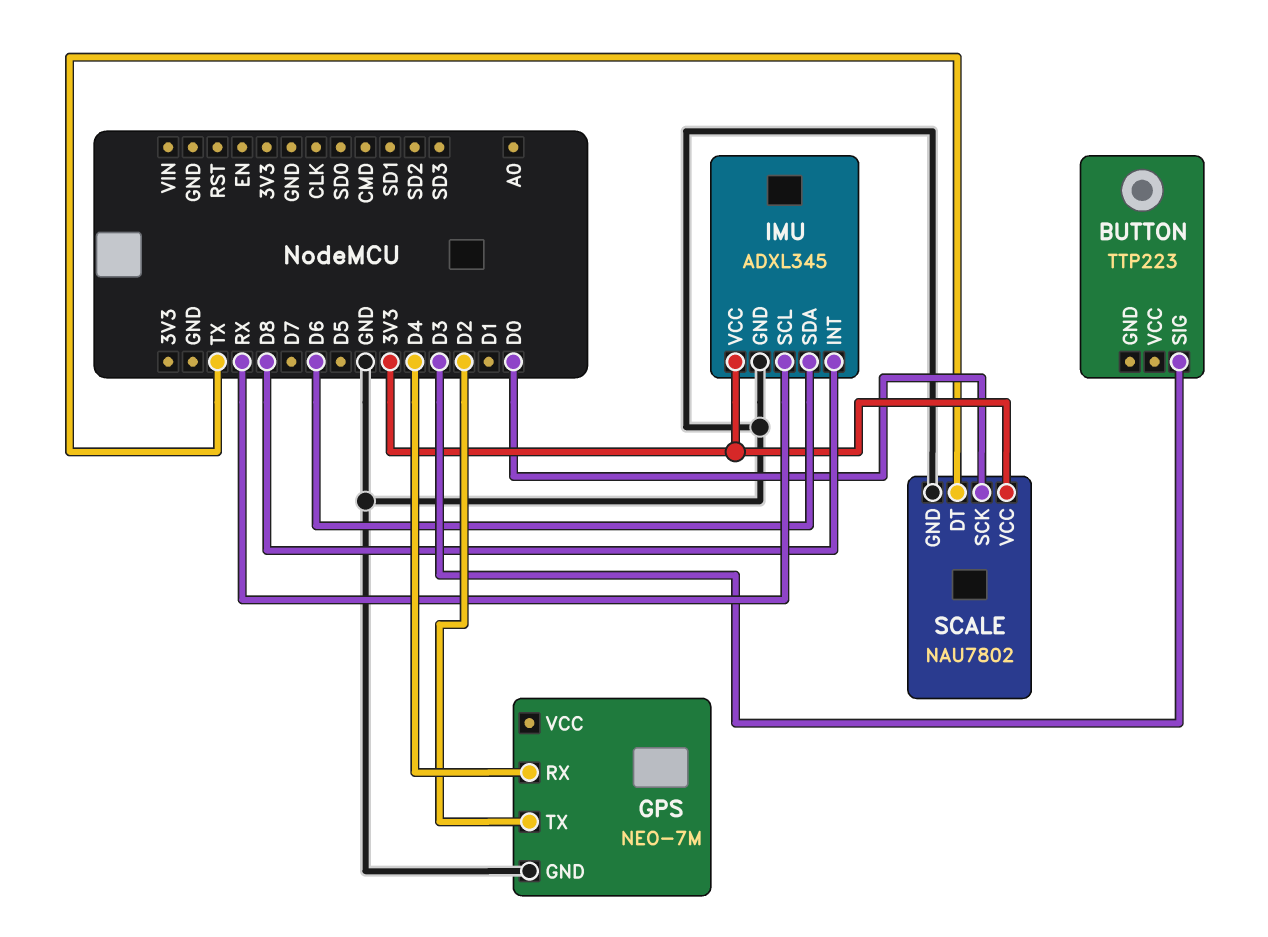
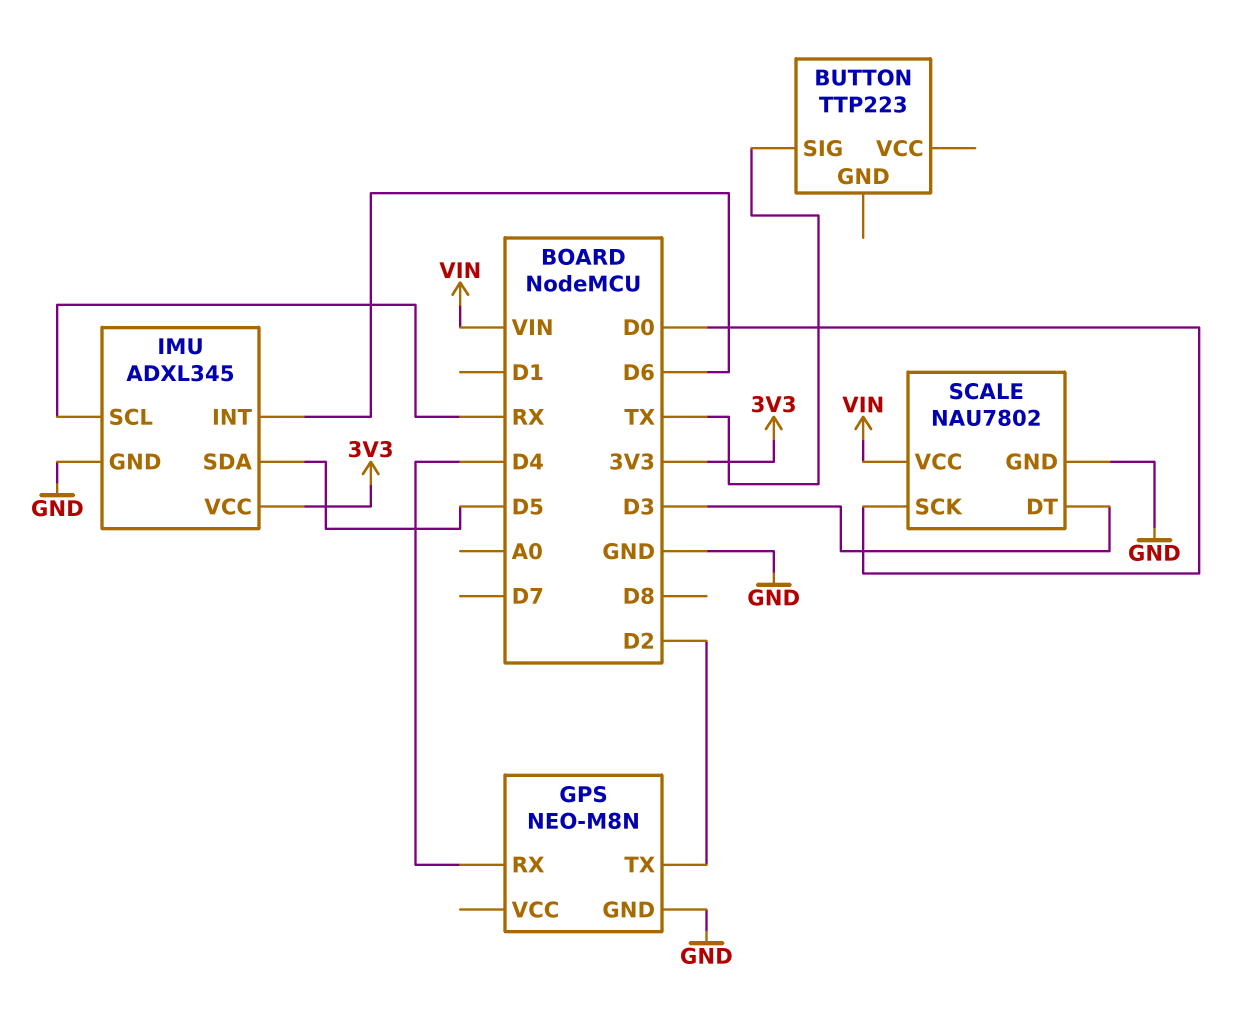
BUTTON pin SIG: D3 -> TX
GPS: NEO-7M -> NEO-M8N
IMU pin INT: D8 -> D6
IMU pin SDA: D6 -> D5
SCALE pin DT: TX -> D3
SCALE pin VCC: 3V3 -> VIN

